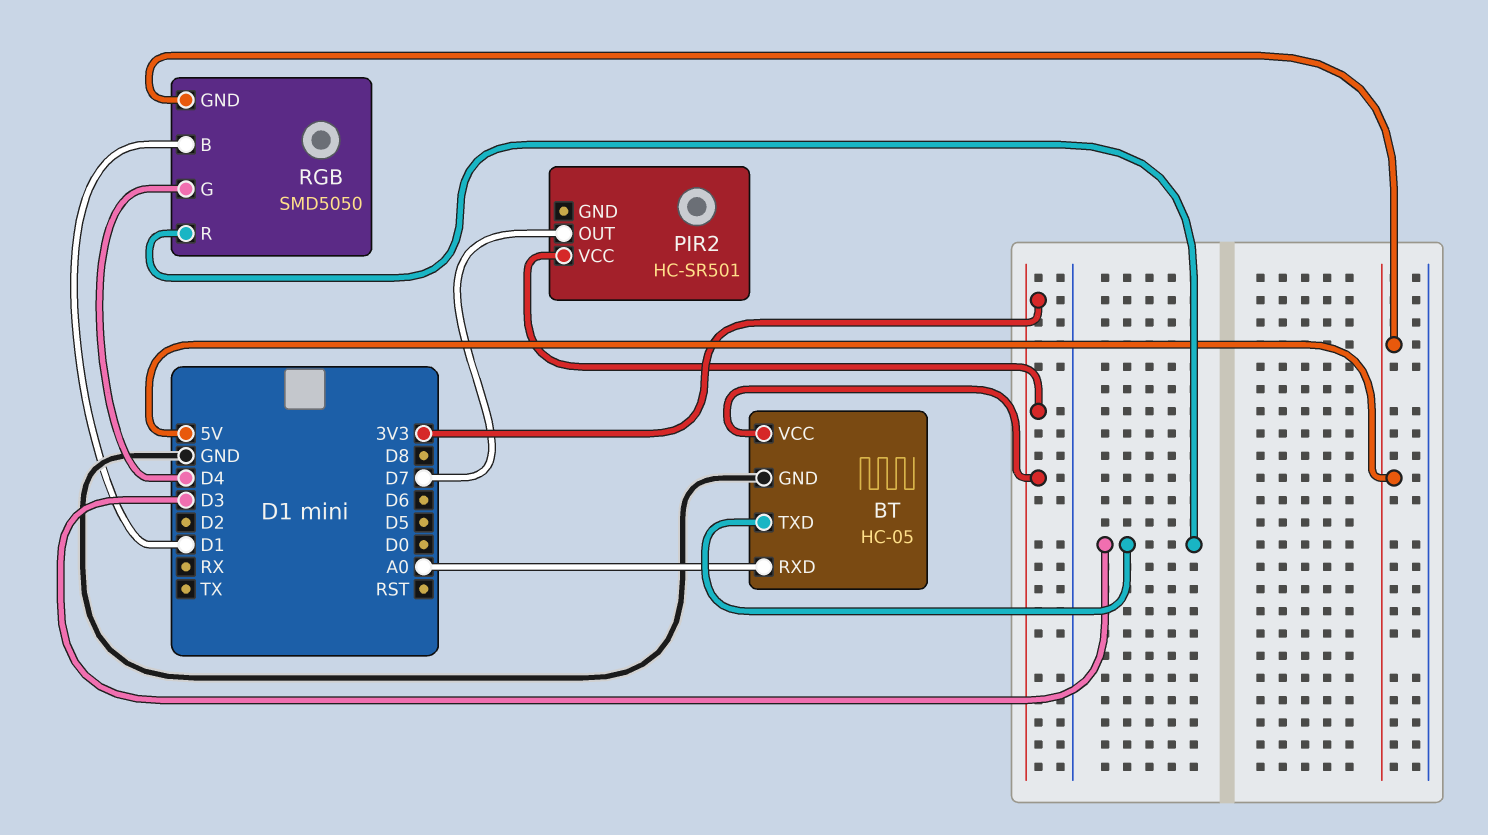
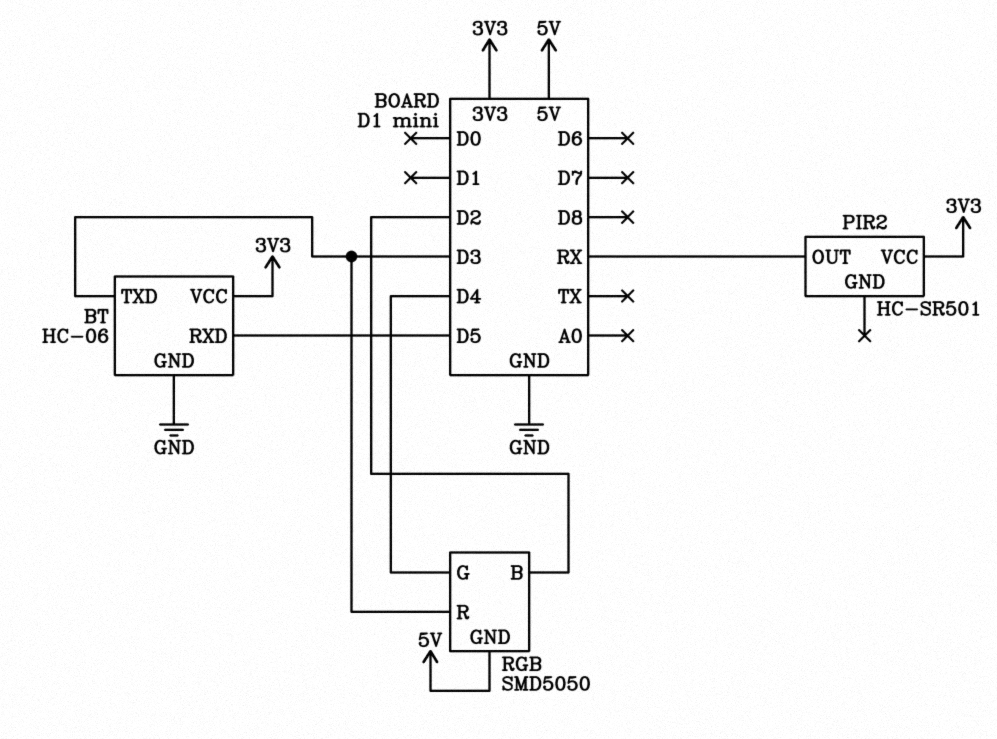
BT: HC-05 -> HC-06
BT pin RXD: A0 -> D5
PIR2 pin OUT: D7 -> RX
RGB pin B: D1 -> D2

